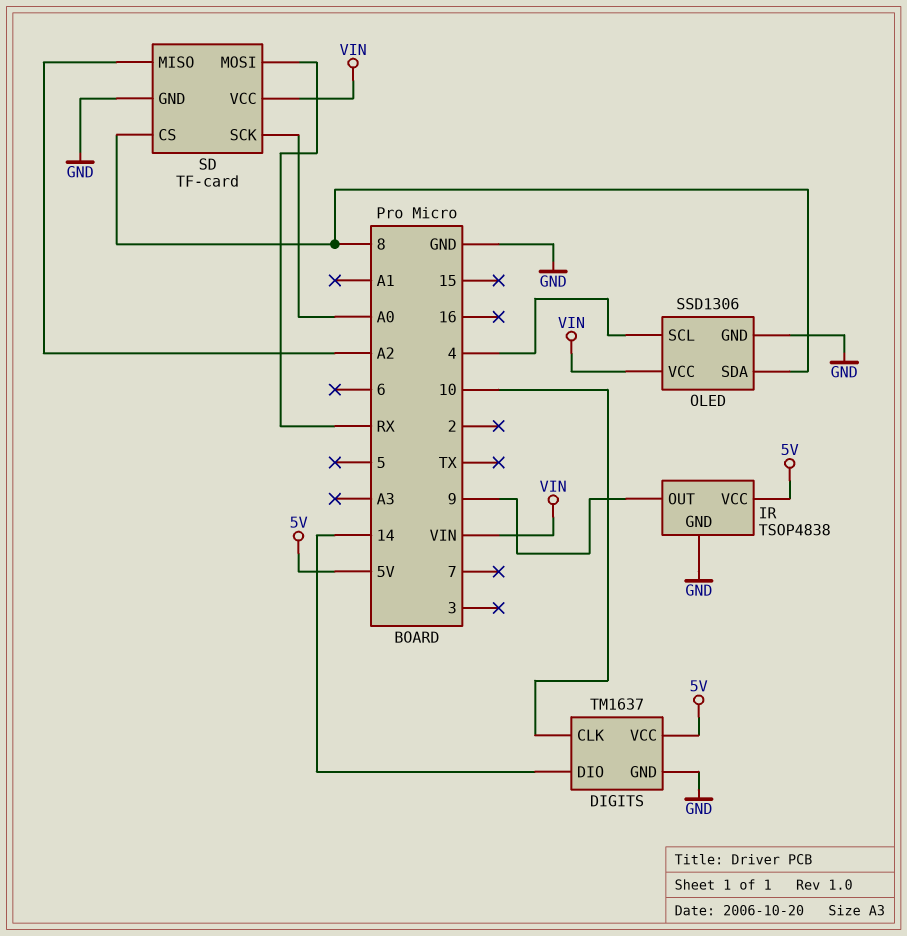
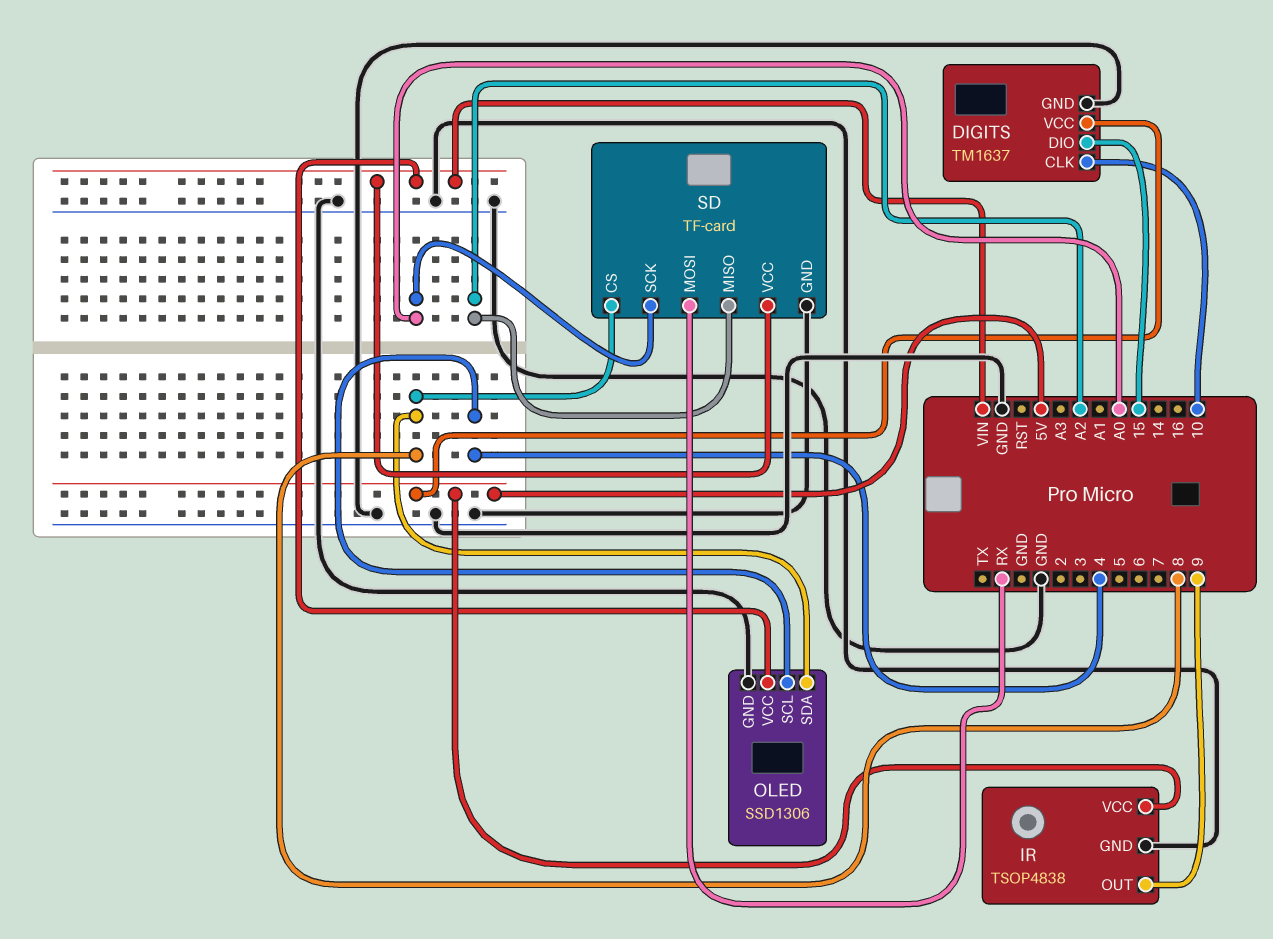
DIGITS pin DIO: 14 -> 15

